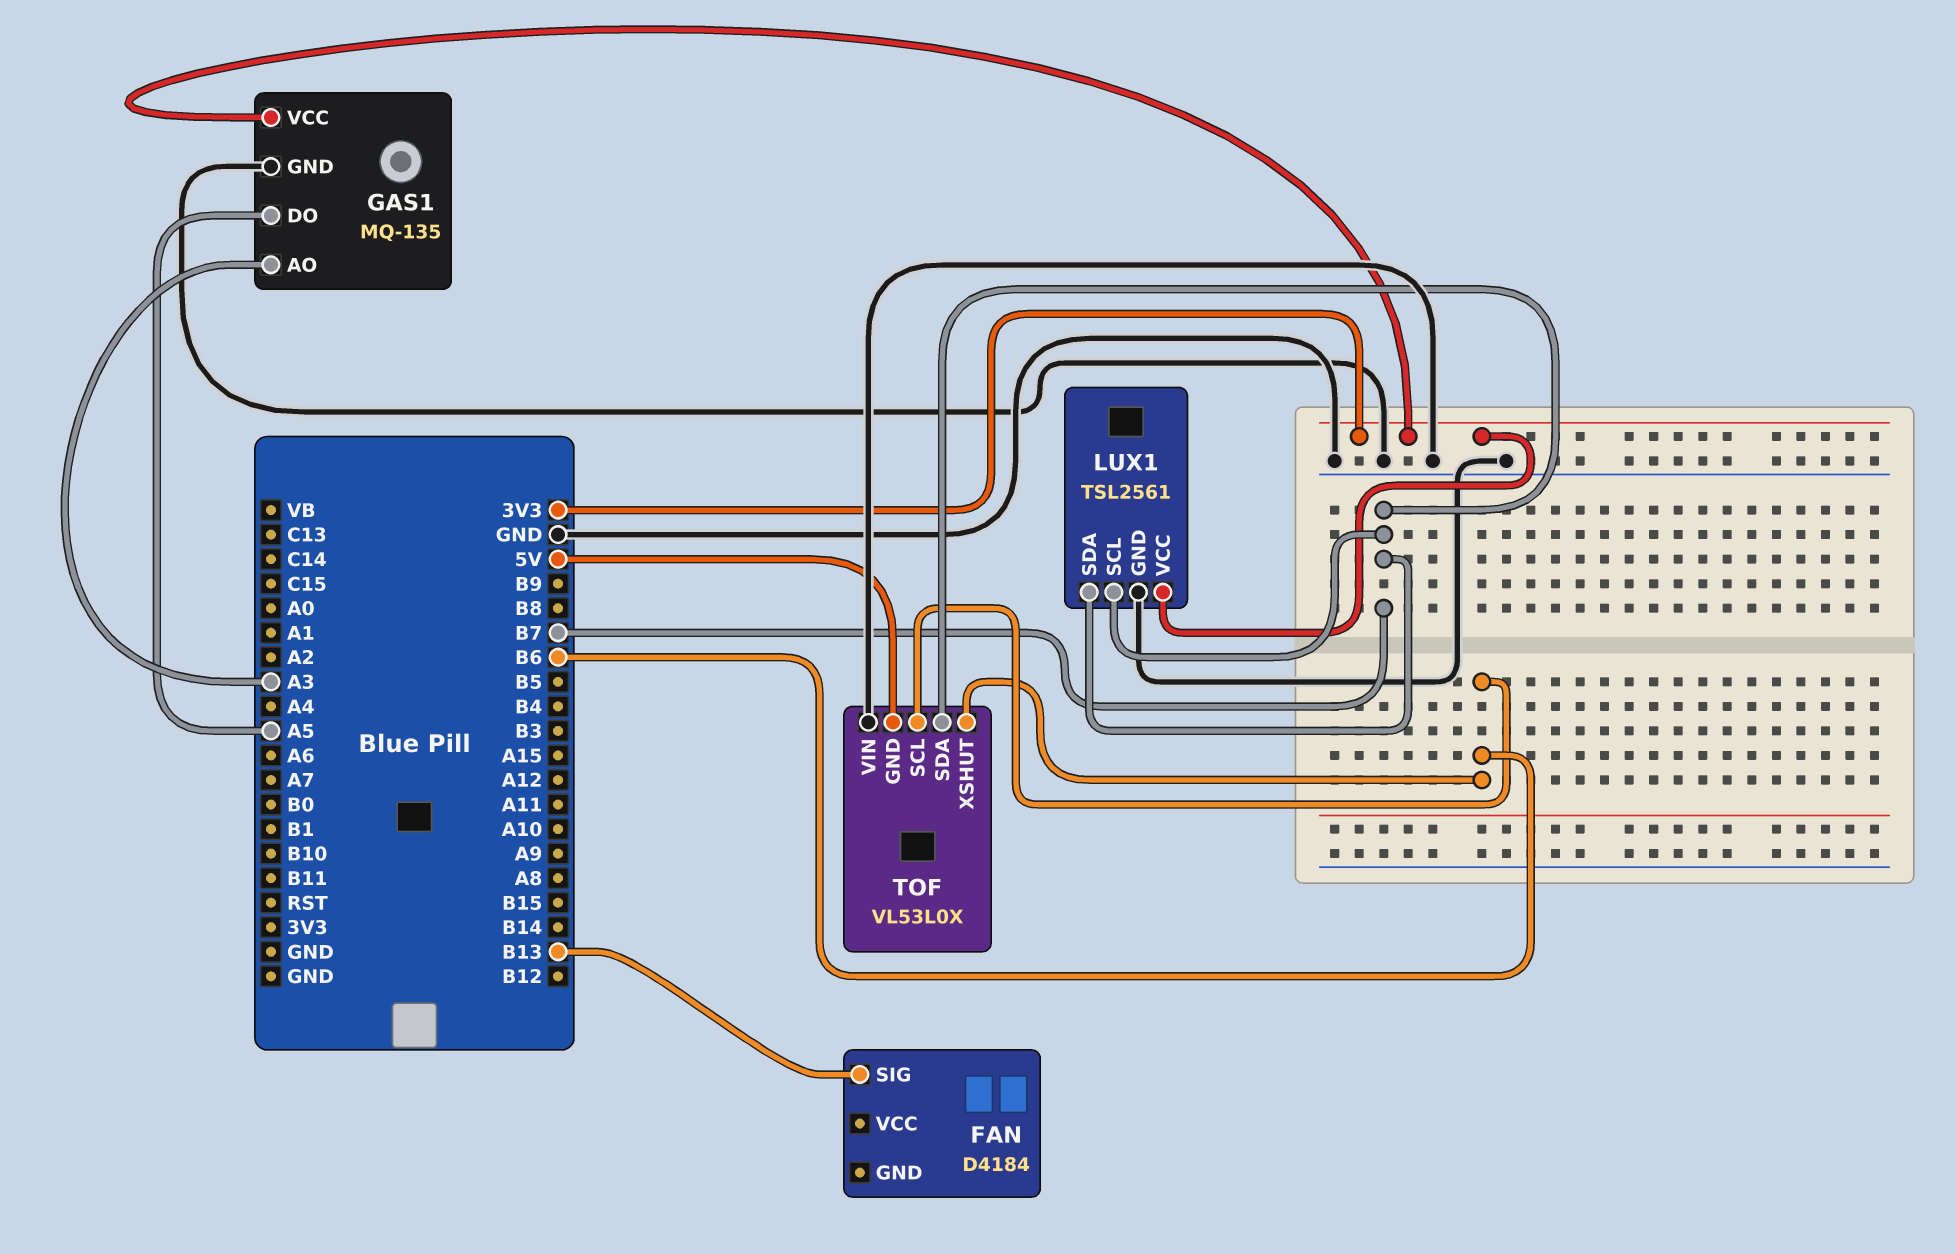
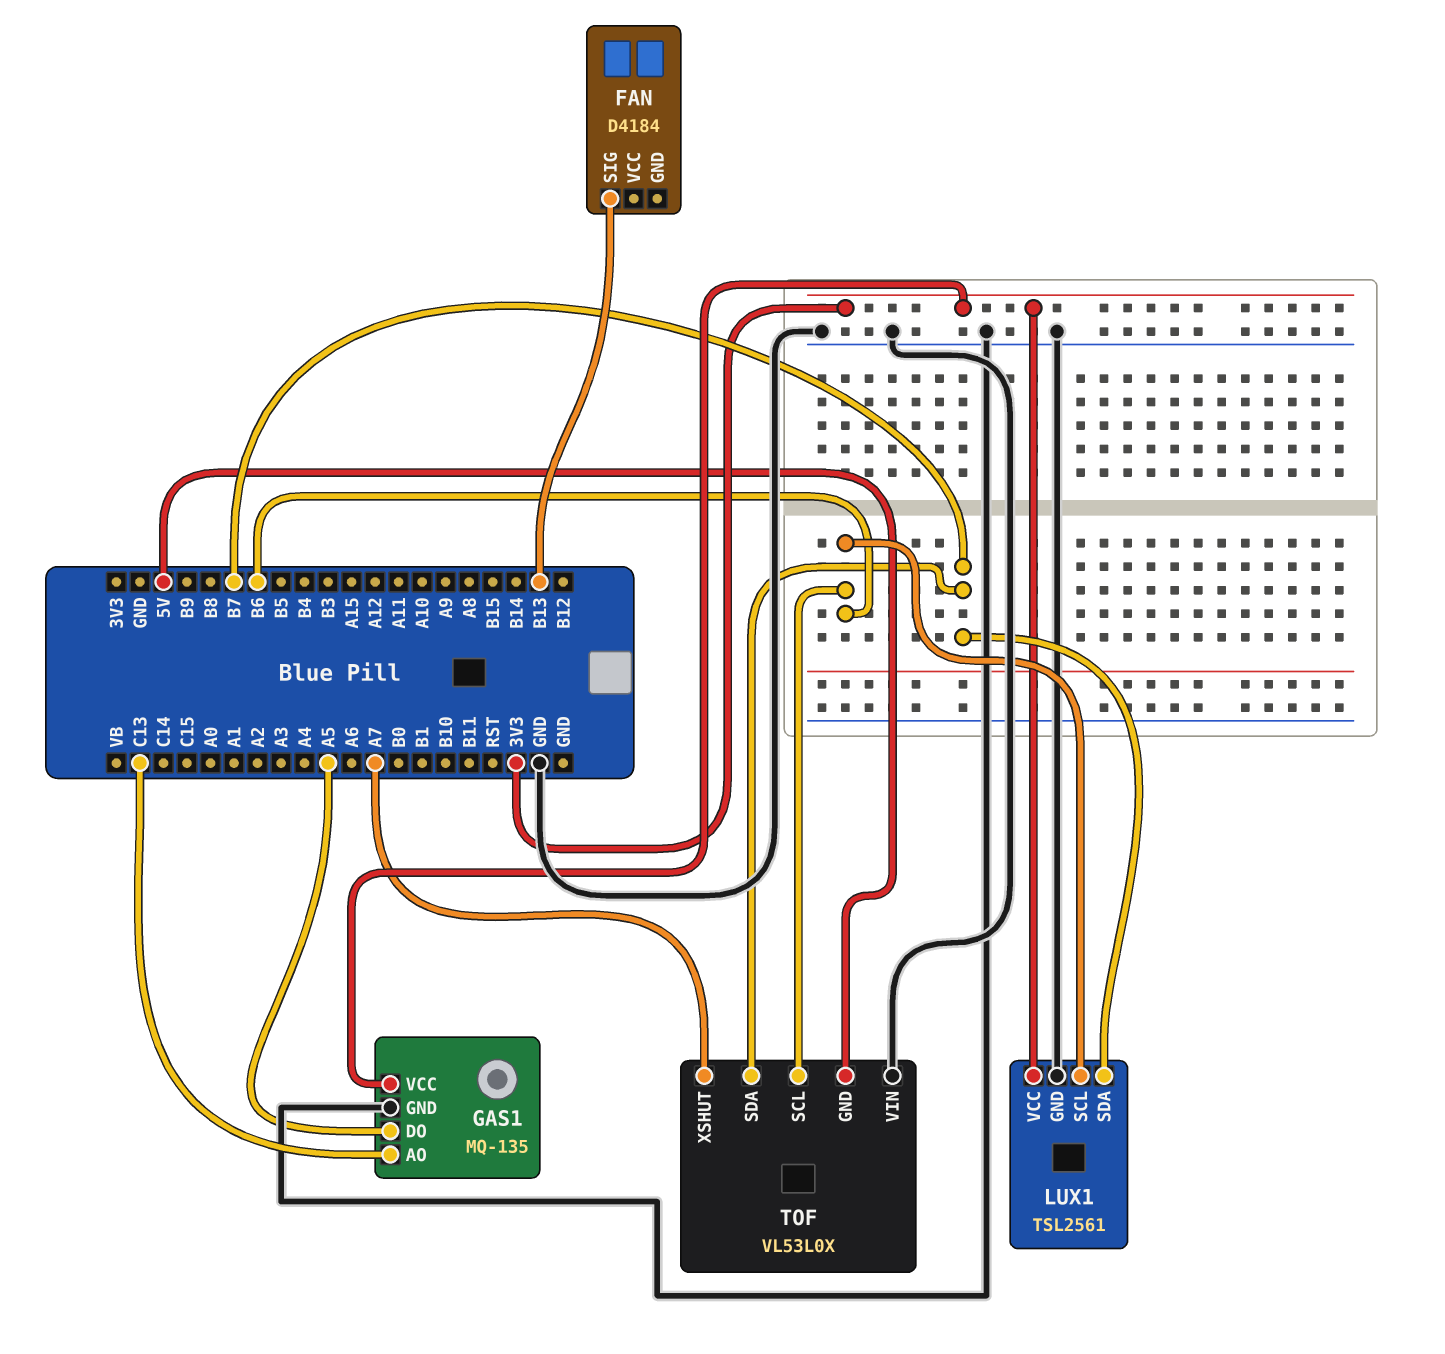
GAS1 pin AO: A3 -> C13
LUX1 pin SCL: B7 -> B6
TOF pin XSHUT: B6 -> A7

